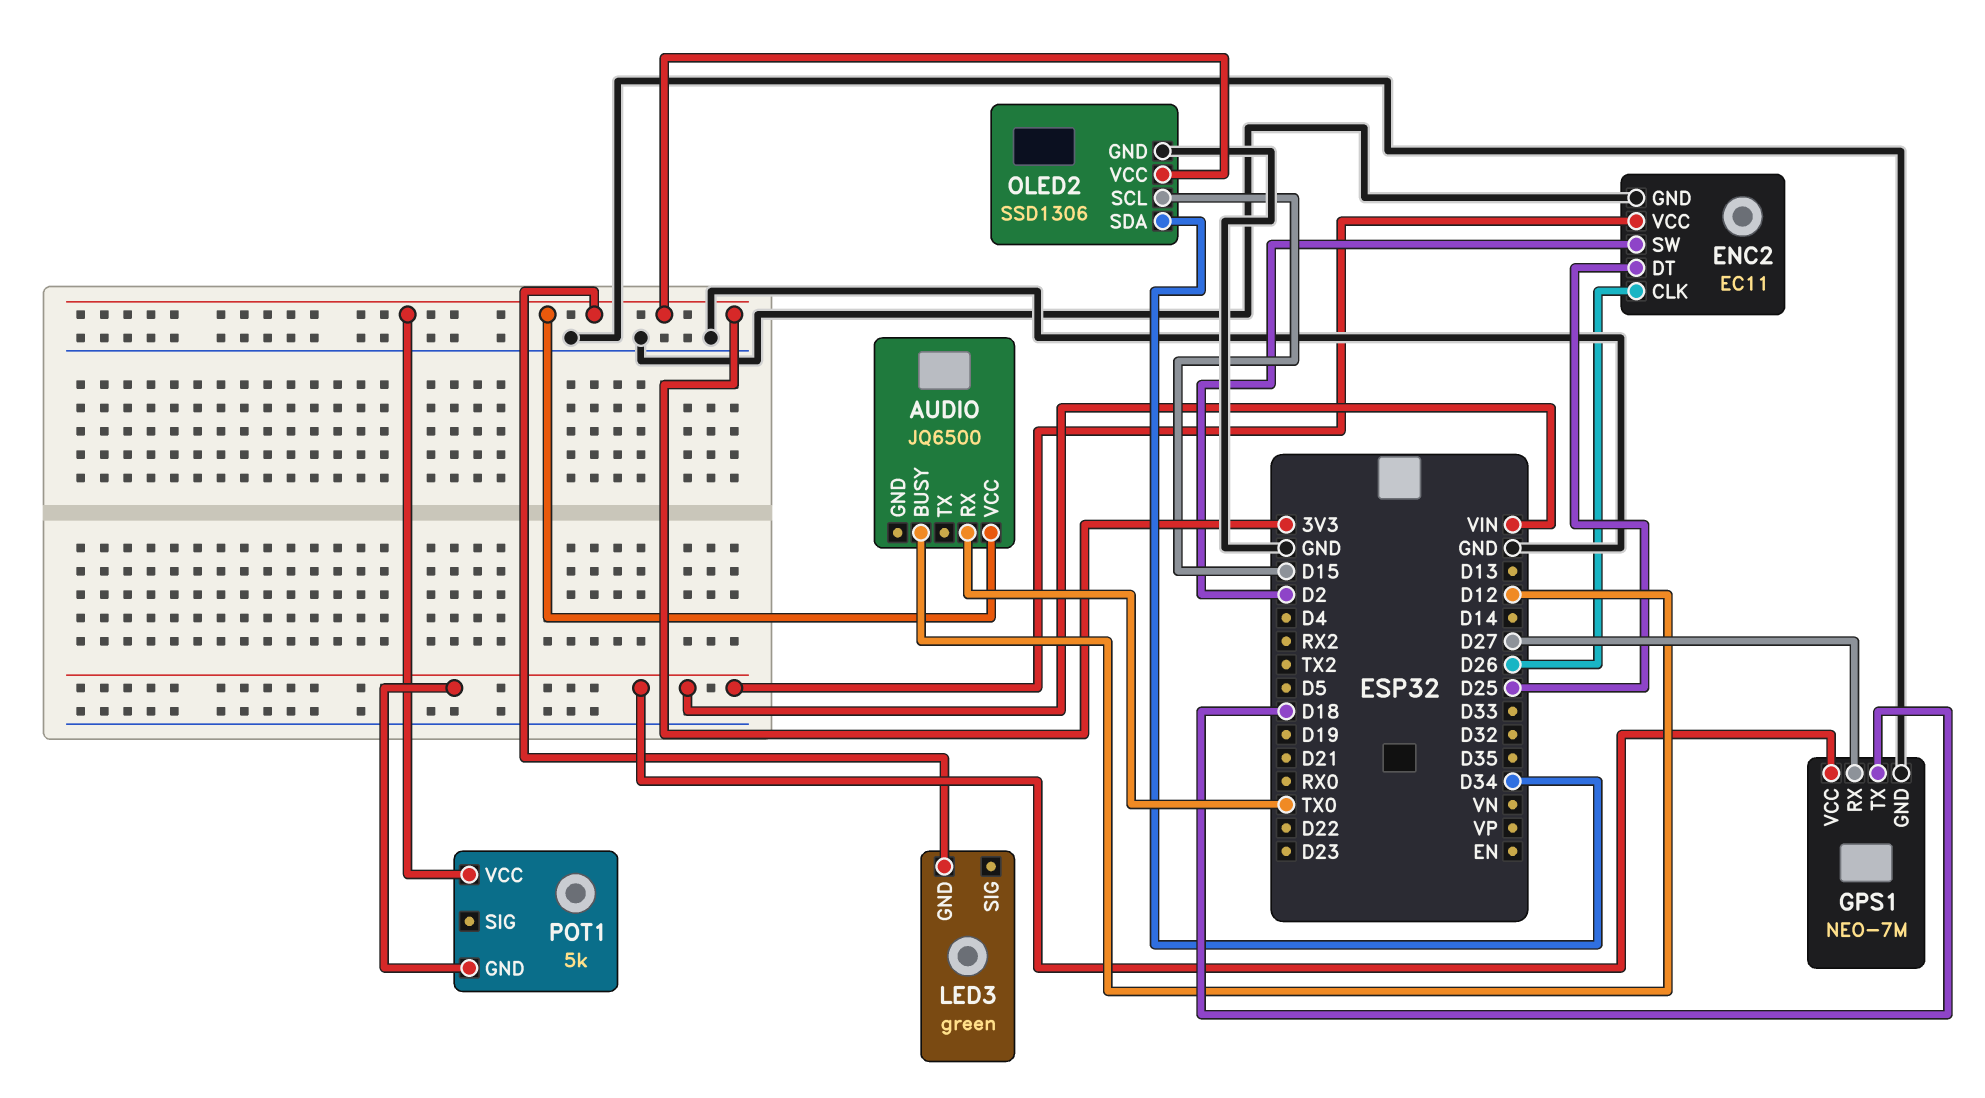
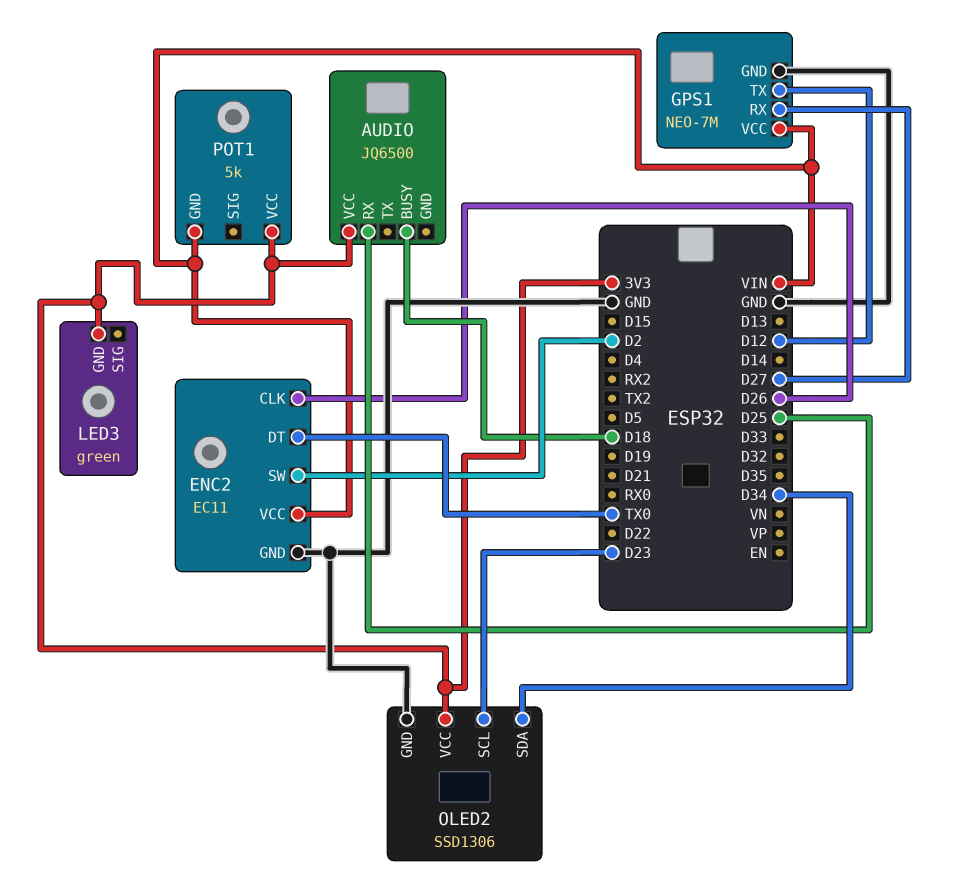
AUDIO pin BUSY: D12 -> D18
AUDIO pin RX: TX0 -> D25
ENC2 pin DT: D25 -> TX0
GPS1 pin TX: D18 -> D12
OLED2 pin SCL: D15 -> D23

